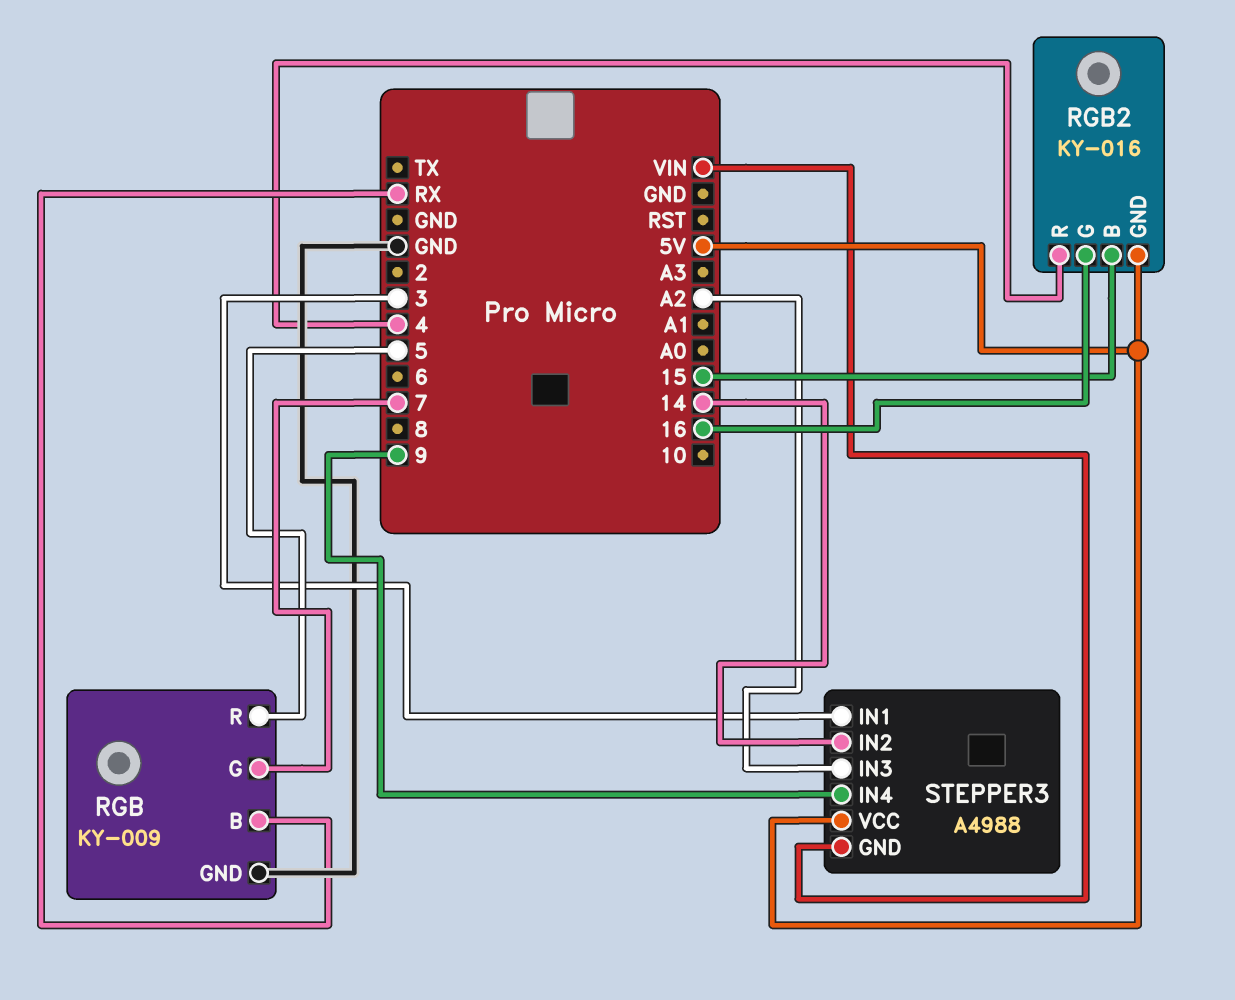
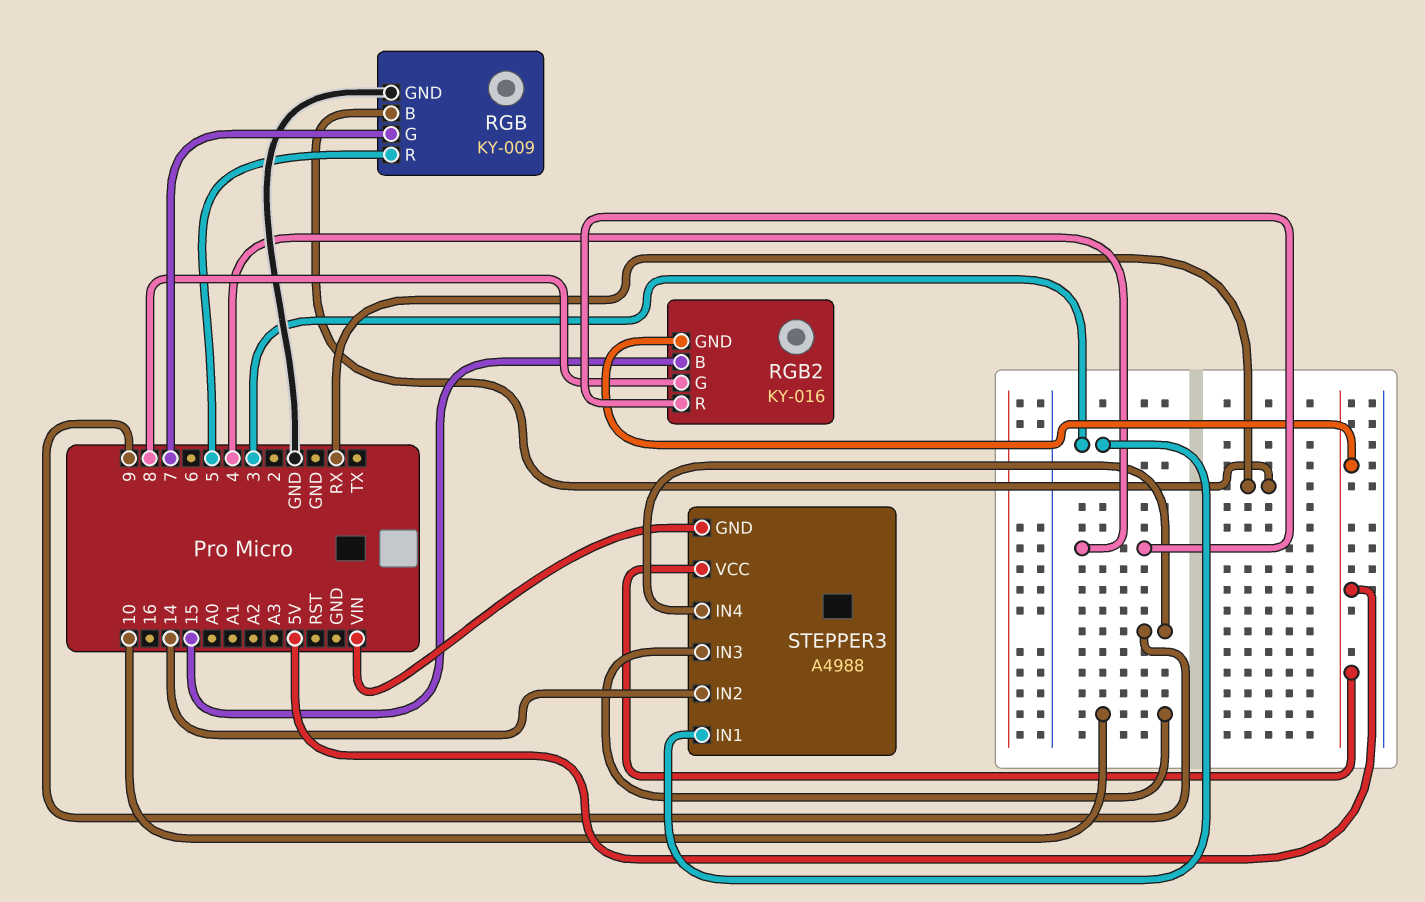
RGB2 pin G: 16 -> 8
STEPPER3 pin IN3: A2 -> 10

